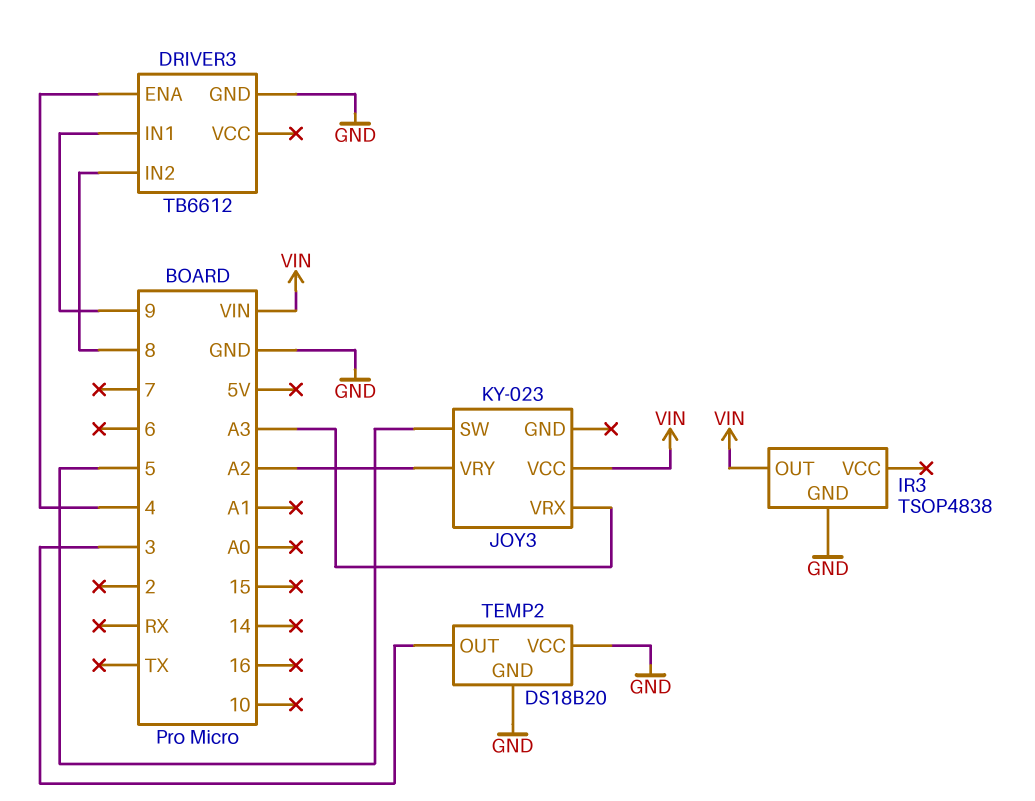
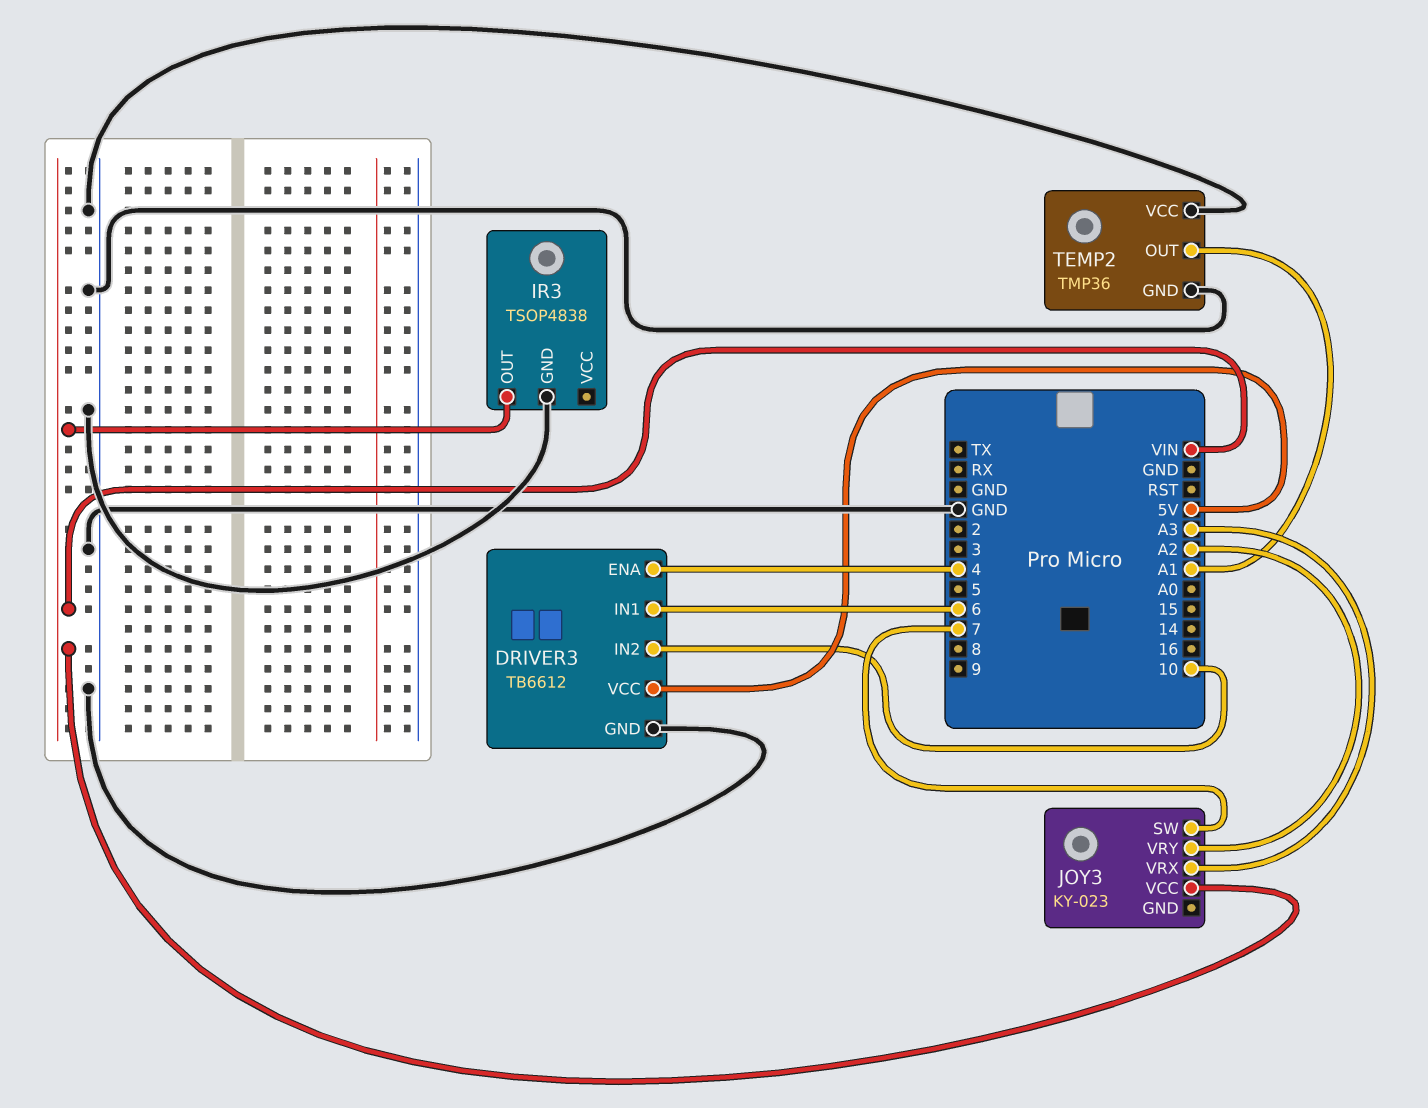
DRIVER3 pin IN1: 9 -> 6
DRIVER3 pin IN2: 8 -> 10
DRIVER3 pin VCC: none -> 5V
JOY3 pin SW: 5 -> 7
TEMP2: DS18B20 -> TMP36
TEMP2 pin OUT: 3 -> A1

